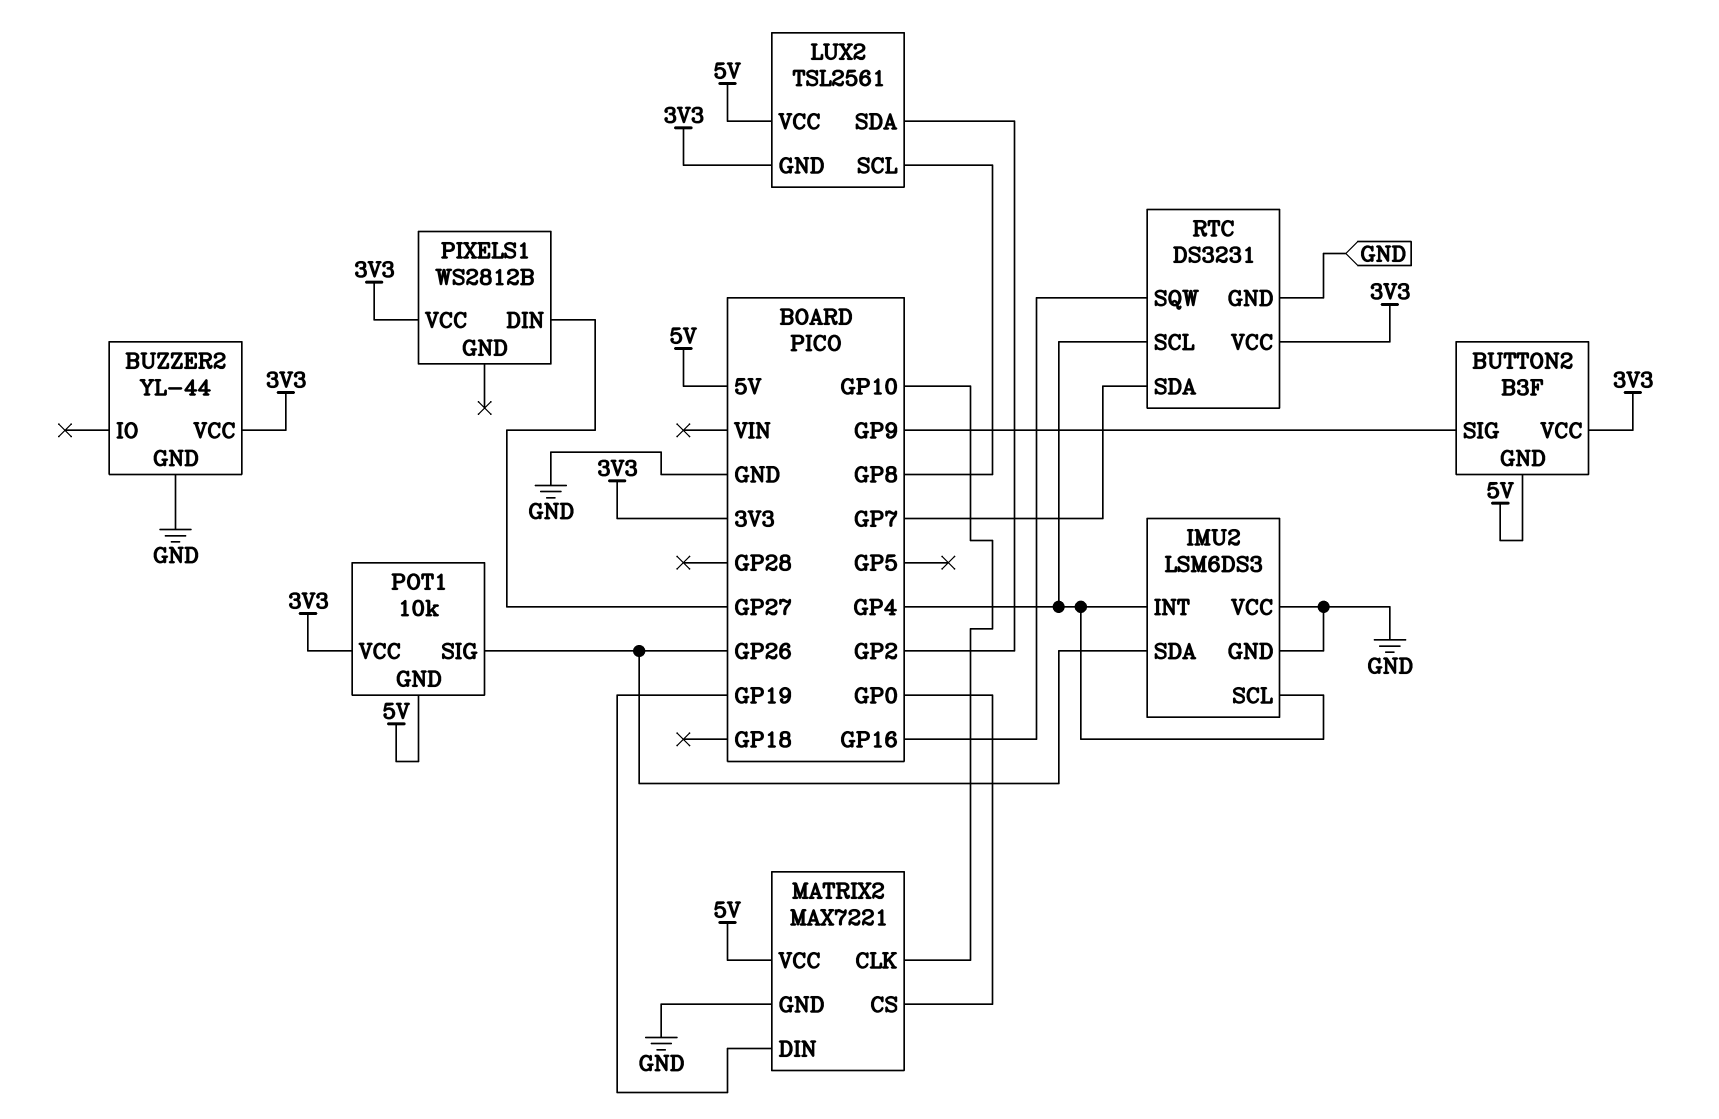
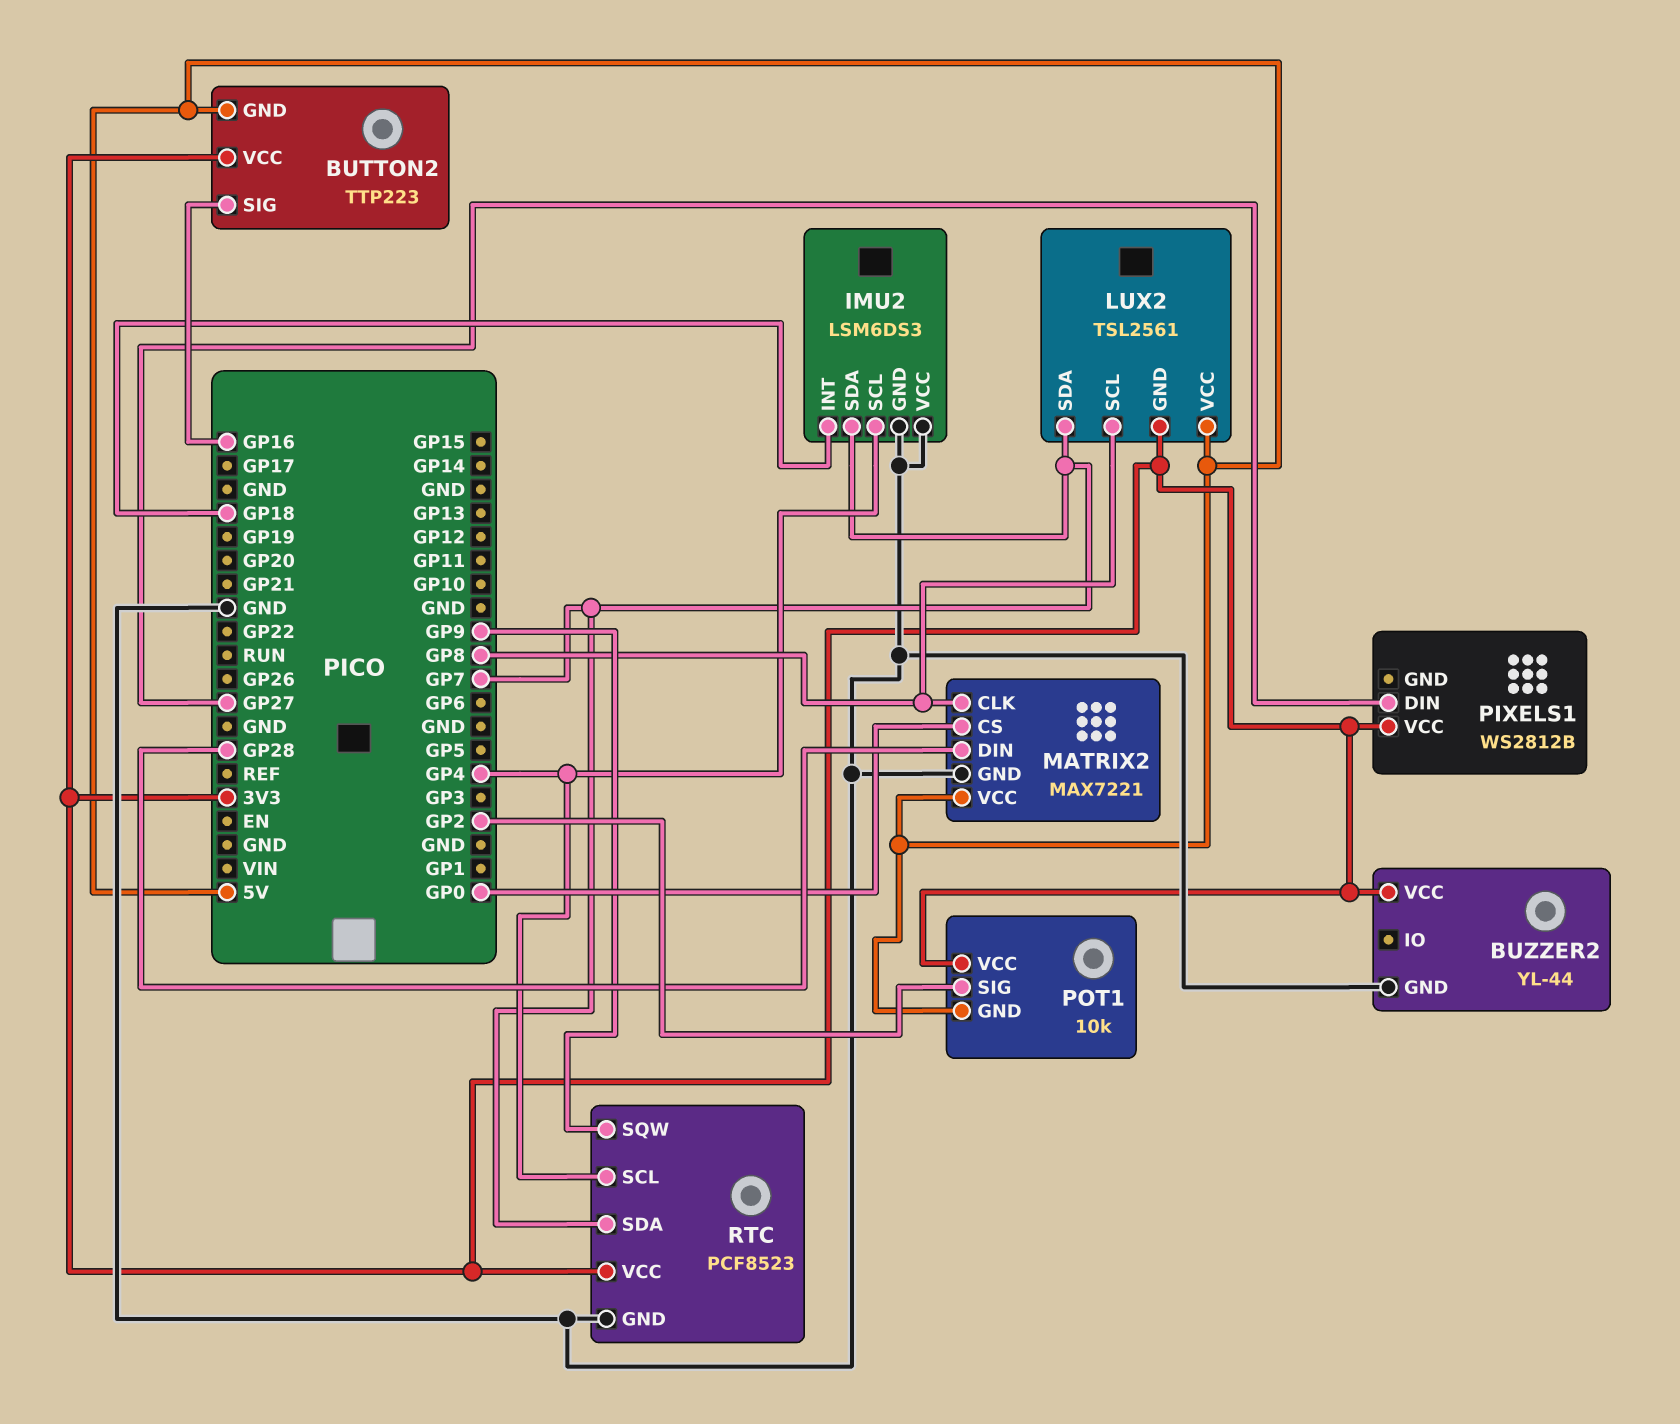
BUTTON2: B3F -> TTP223
BUTTON2 pin SIG: GP9 -> GP16
IMU2 pin INT: GP4 -> GP18
IMU2 pin SDA: GP26 -> GP7
LUX2 pin SDA: GP2 -> GP7
MATRIX2 pin CLK: GP10 -> GP8
MATRIX2 pin DIN: GP19 -> GP28
POT1 pin SIG: GP26 -> GP2
RTC: DS3231 -> PCF8523
RTC pin SQW: GP16 -> GP9

